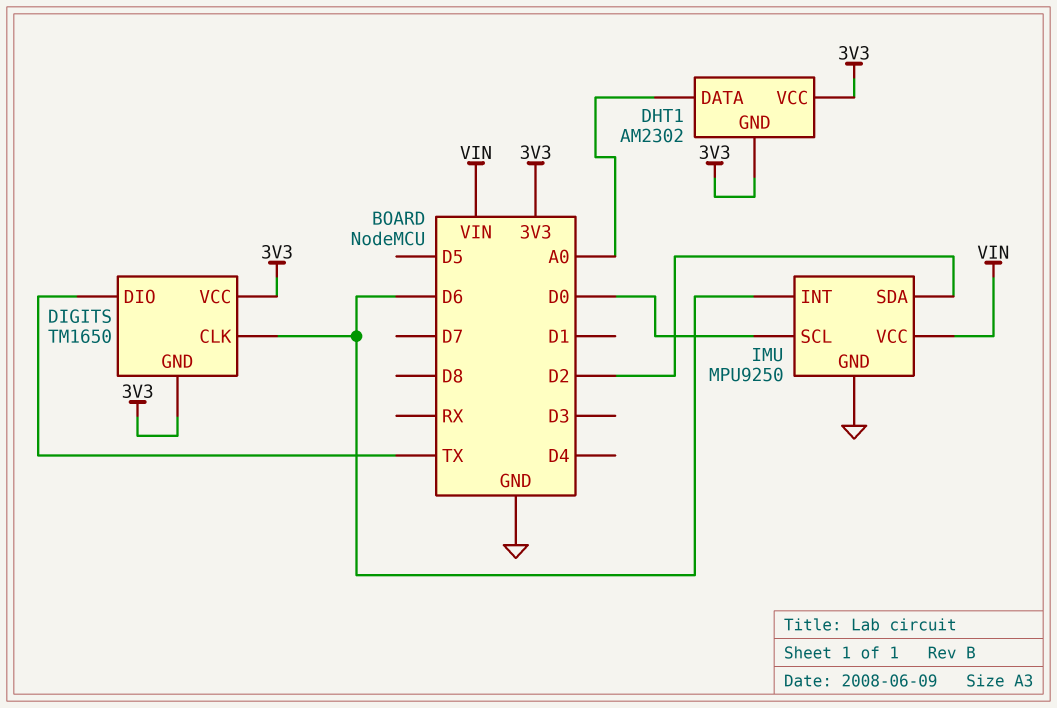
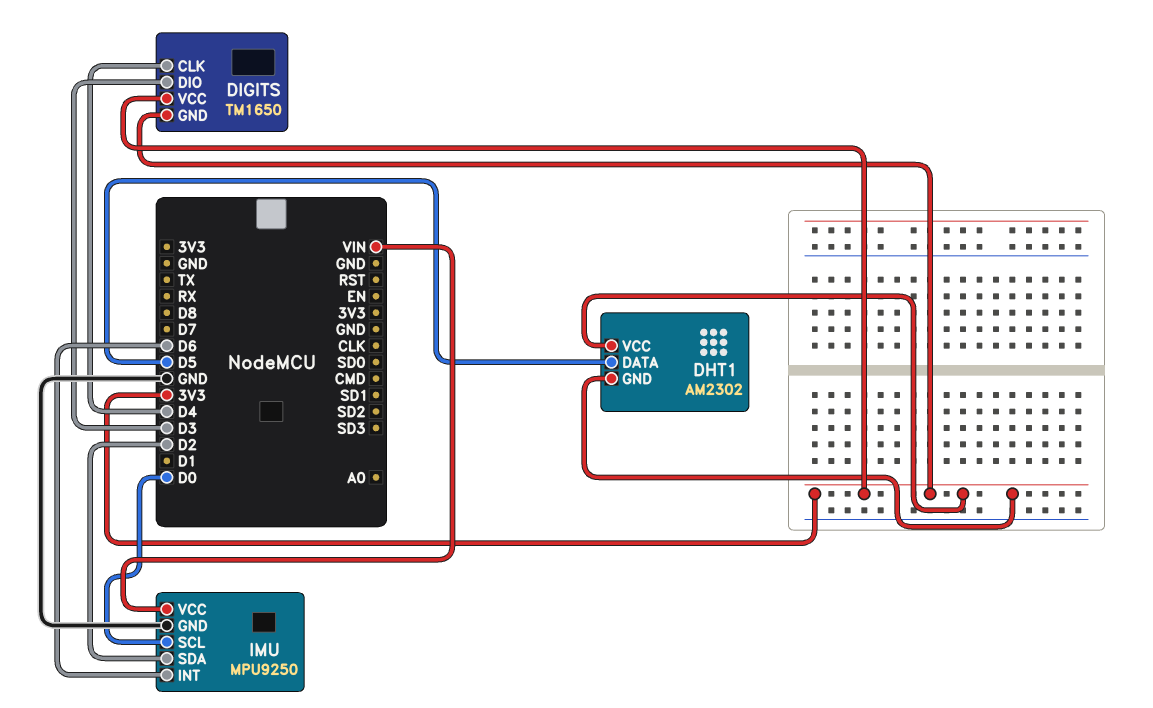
DHT1 pin DATA: A0 -> D5
DIGITS pin CLK: D6 -> D4
DIGITS pin DIO: TX -> D3

